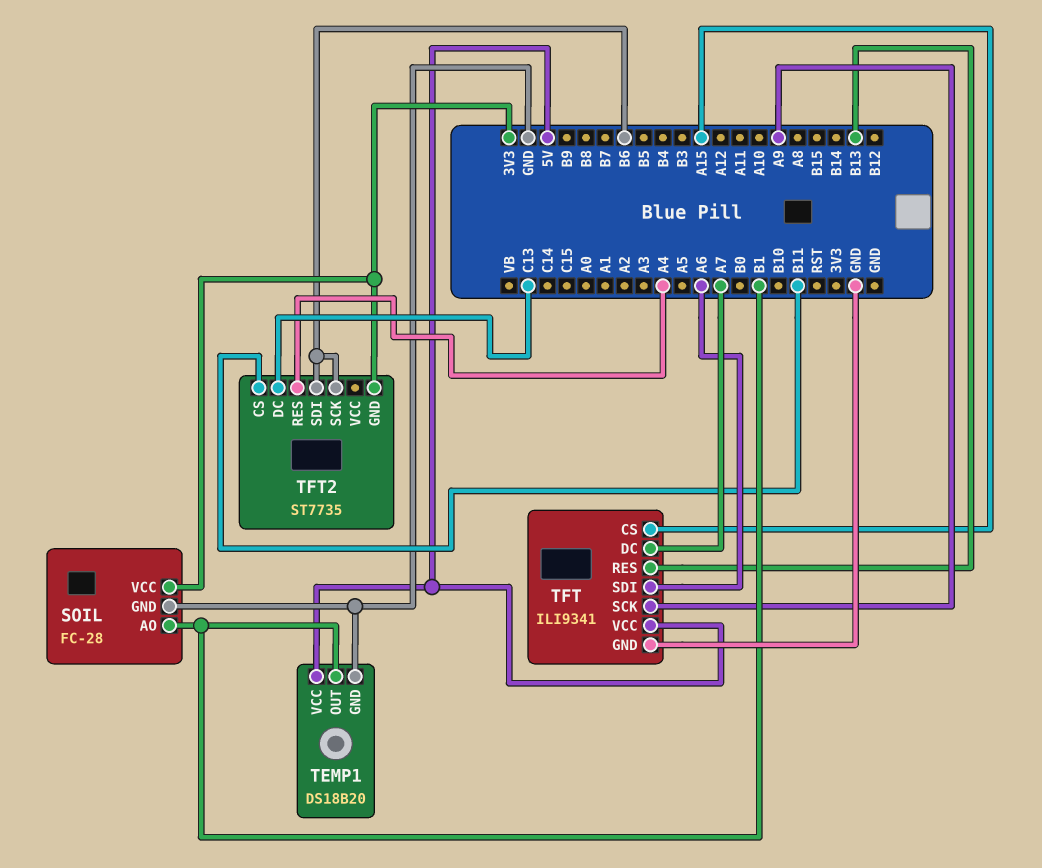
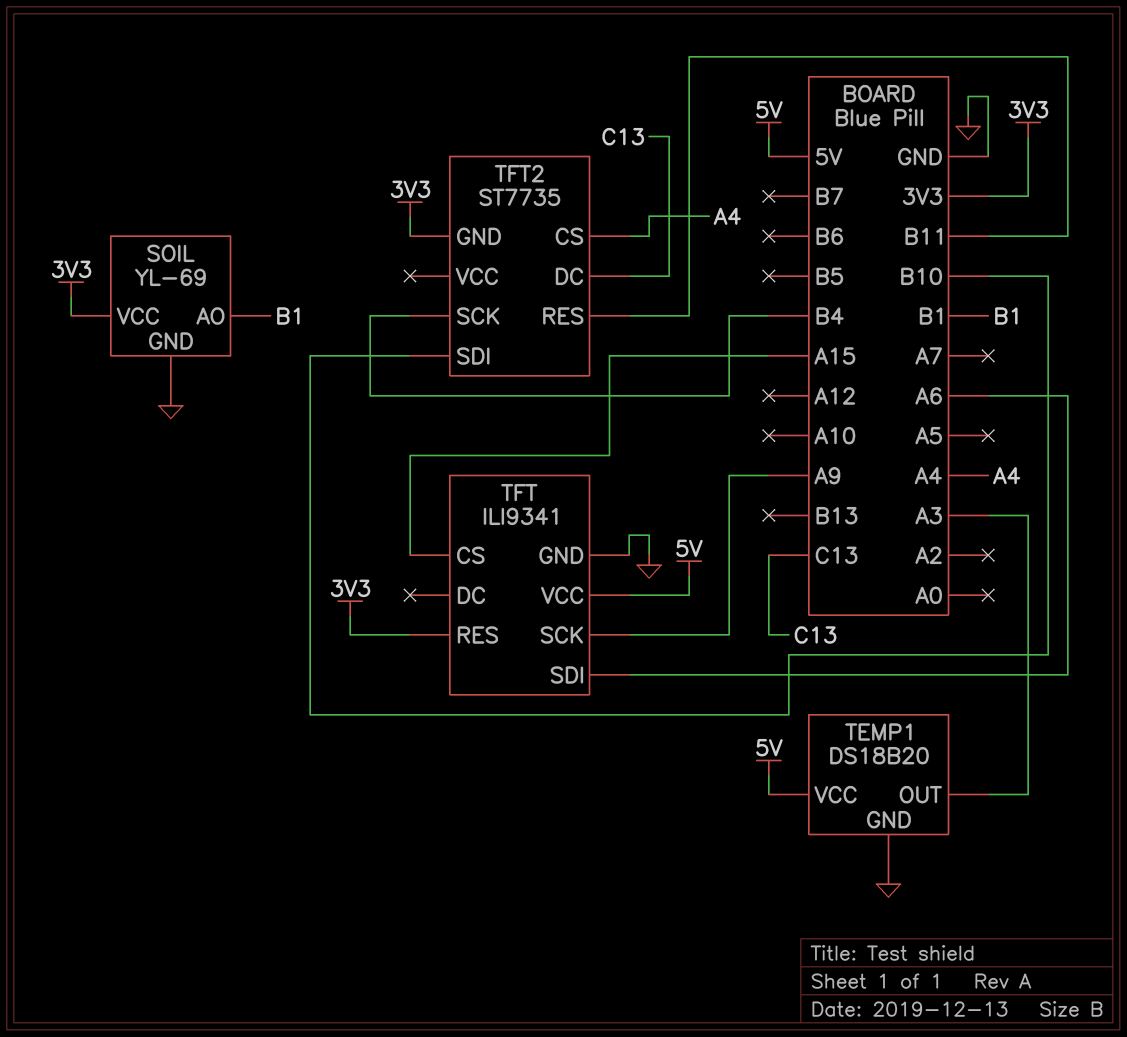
SOIL: FC-28 -> YL-69
TEMP1 pin OUT: B1 -> A3
TFT pin DC: A7 -> none
TFT pin RES: B13 -> 3V3
TFT2 pin CS: B11 -> A4
TFT2 pin RES: A4 -> B11
TFT2 pin SCK: B6 -> B4
TFT2 pin SDI: B6 -> B10

